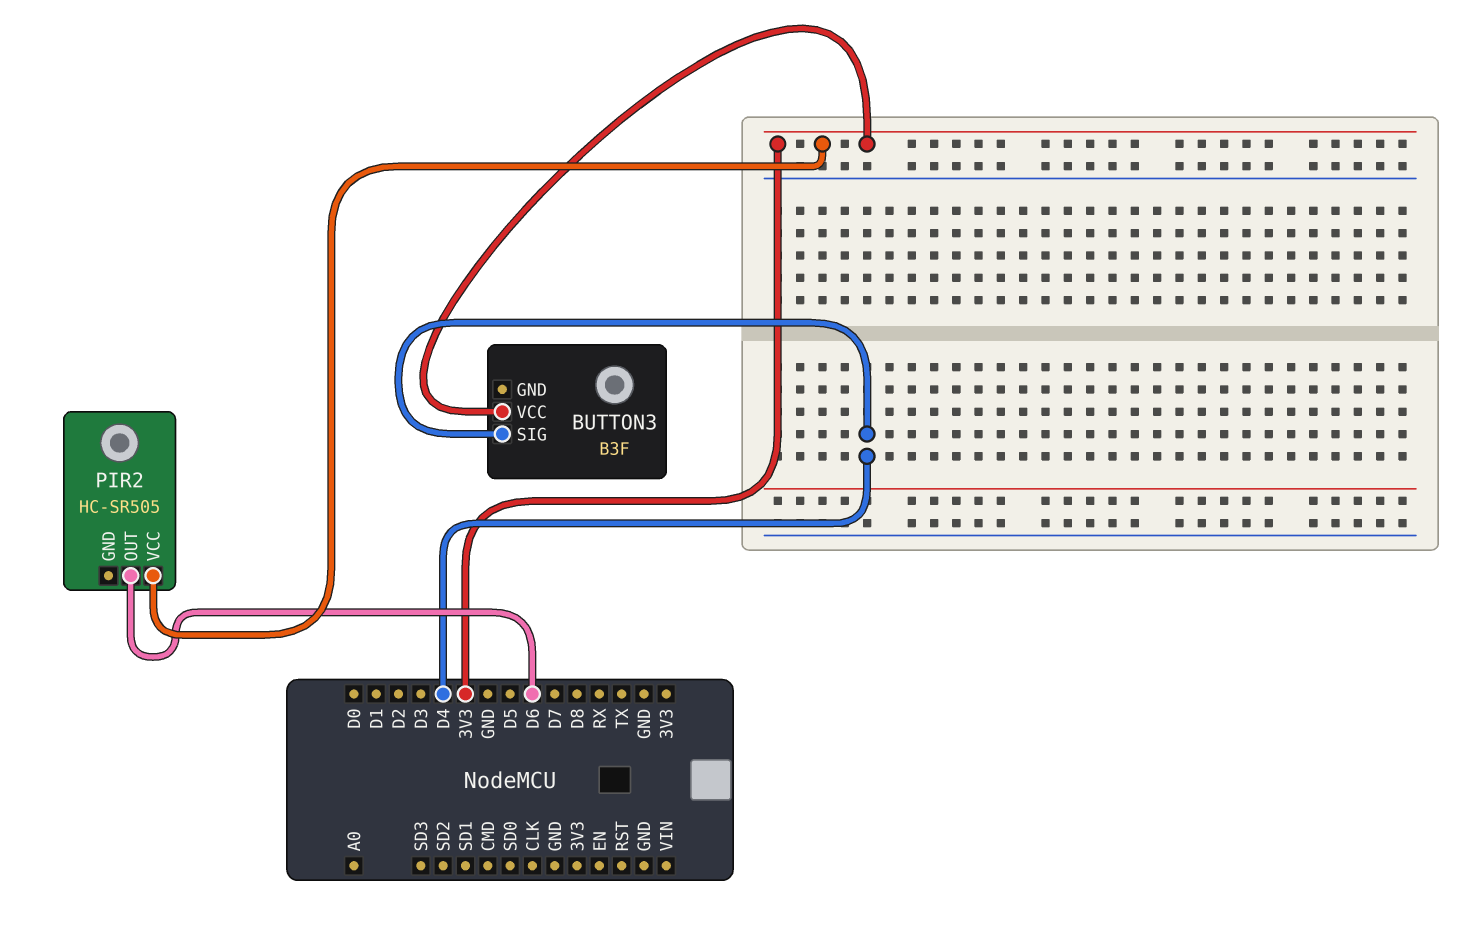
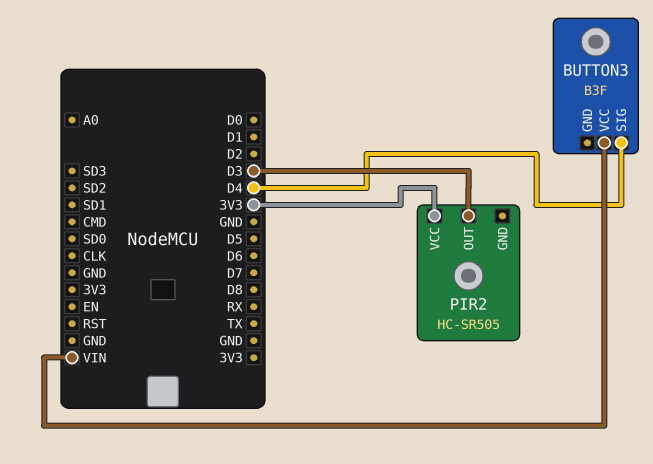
BUTTON3 pin VCC: 3V3 -> VIN
PIR2 pin OUT: D6 -> D3

